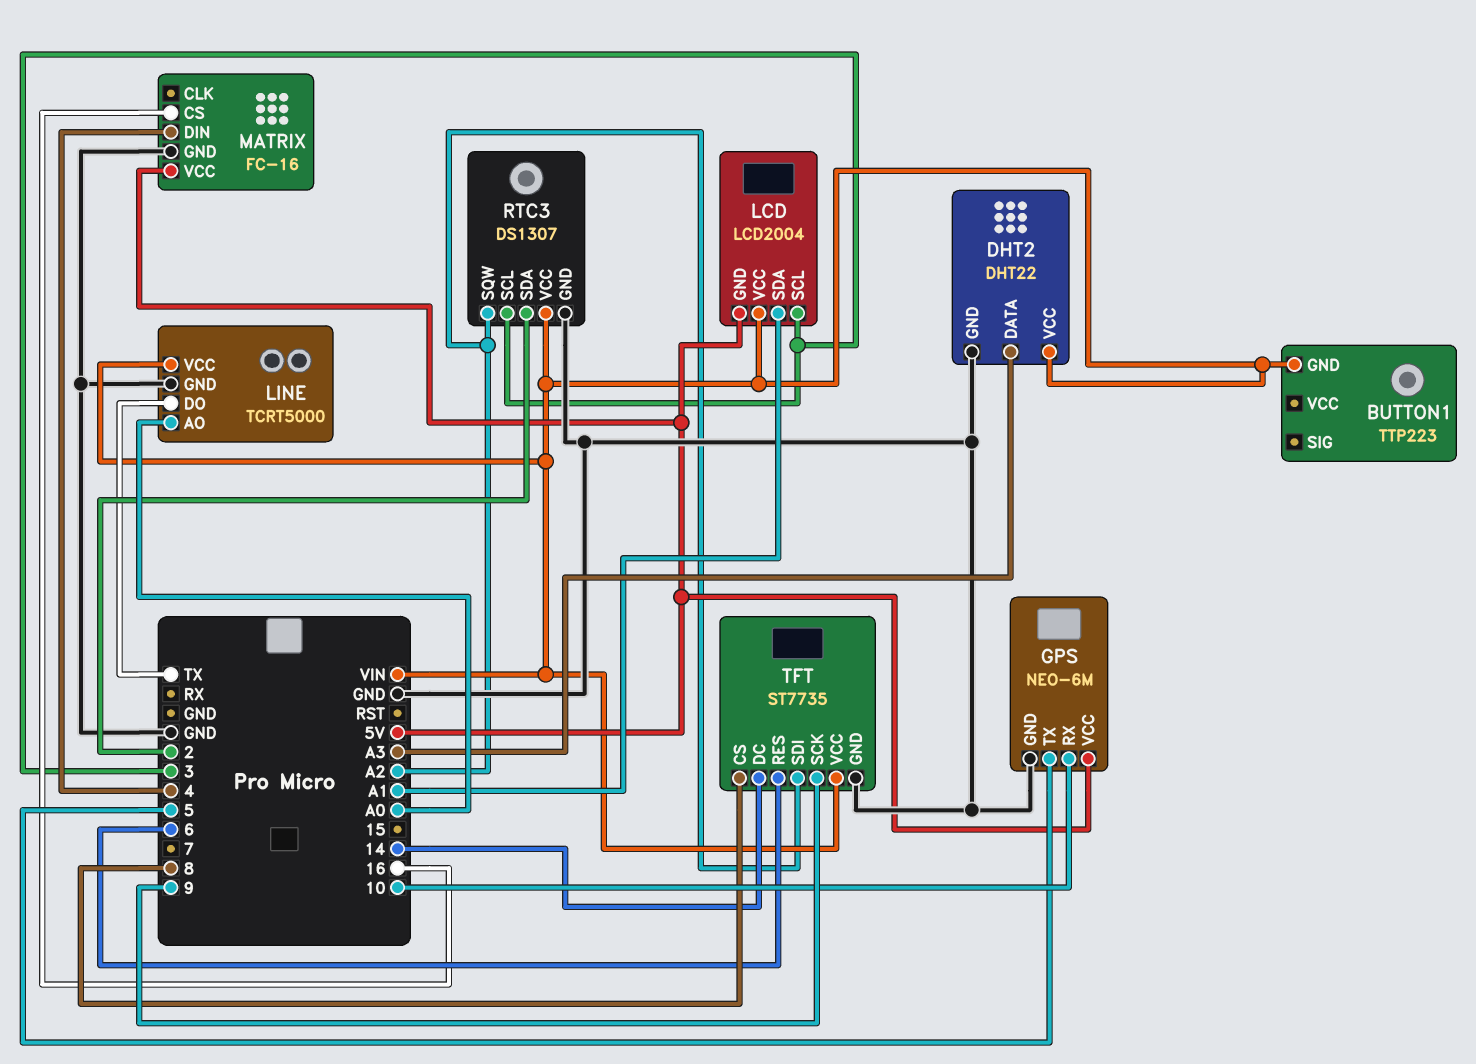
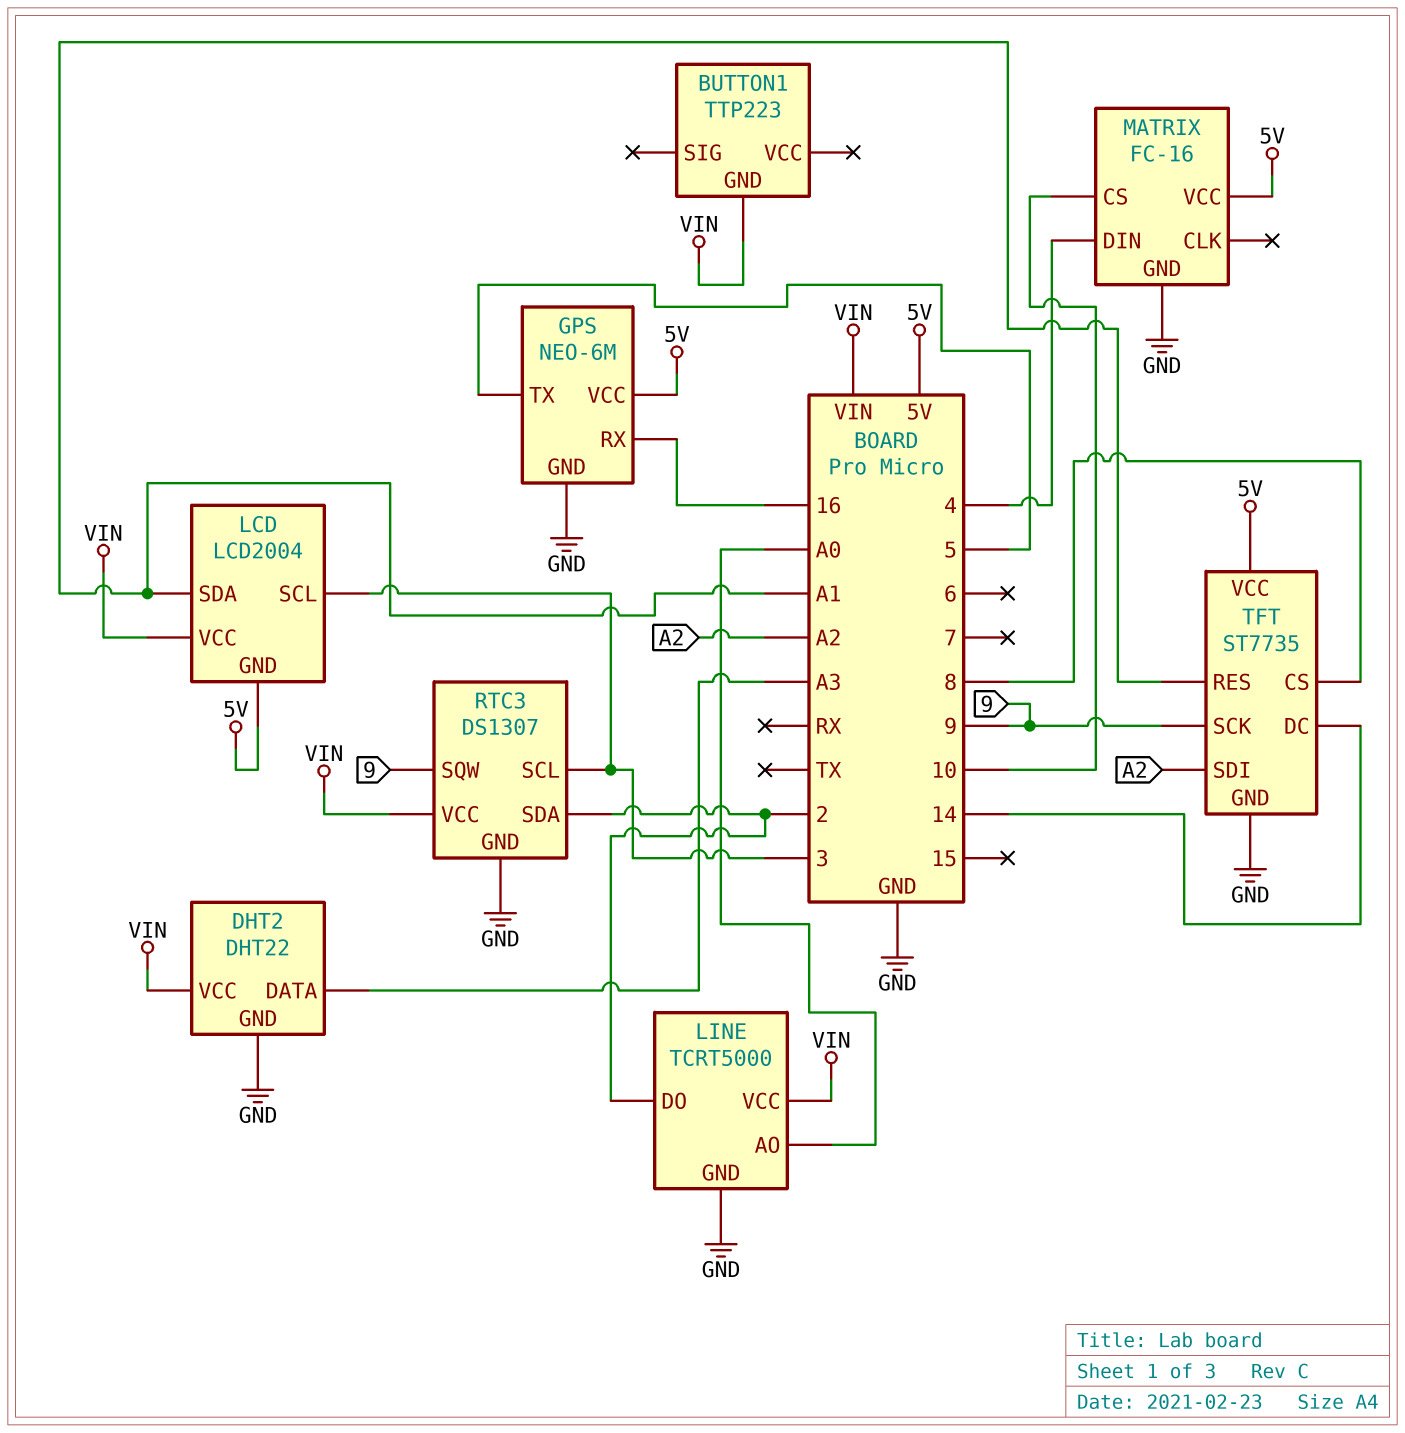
GPS pin RX: 10 -> 16
LINE pin DO: TX -> 2
MATRIX pin CS: 16 -> 10
RTC3 pin SQW: A2 -> 9
TFT pin RES: 6 -> A1
TFT pin VCC: VIN -> 5V

